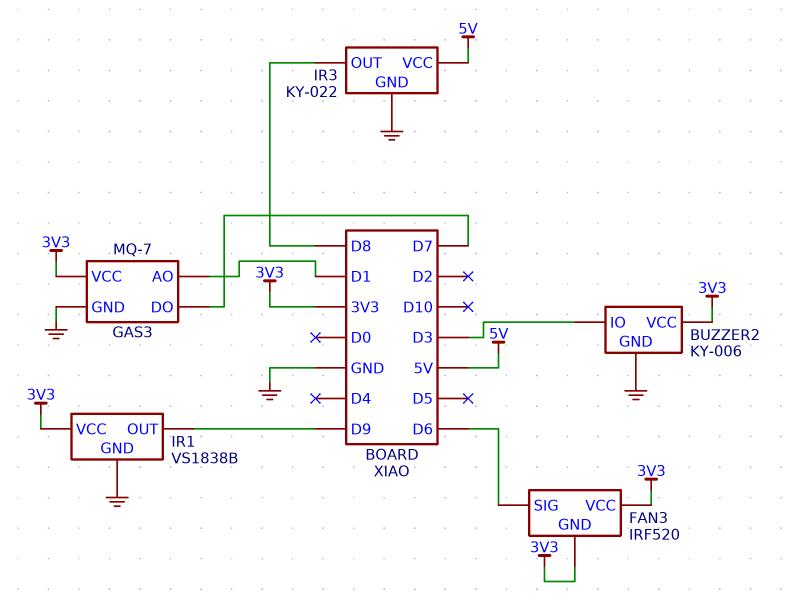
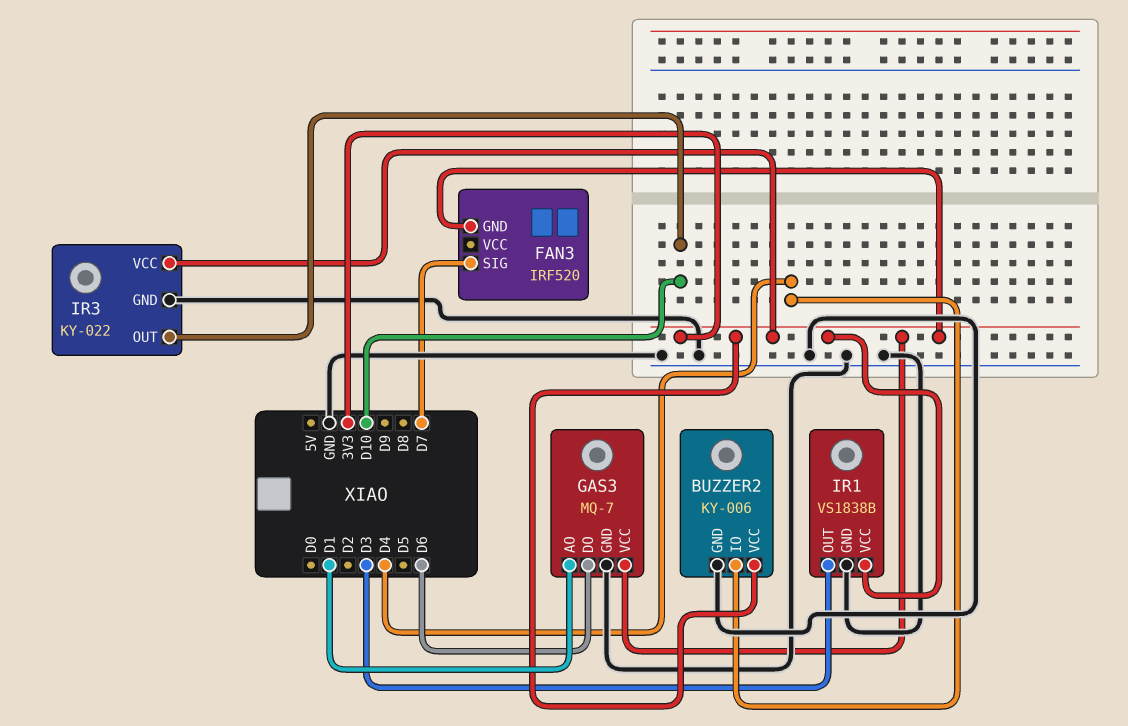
BUZZER2 pin IO: D3 -> D4
FAN3 pin SIG: D6 -> D7
FAN3 pin VCC: 3V3 -> none
GAS3 pin DO: D7 -> D6
IR1 pin OUT: D9 -> D3
IR3 pin OUT: D8 -> D10
IR3 pin VCC: 5V -> 3V3

